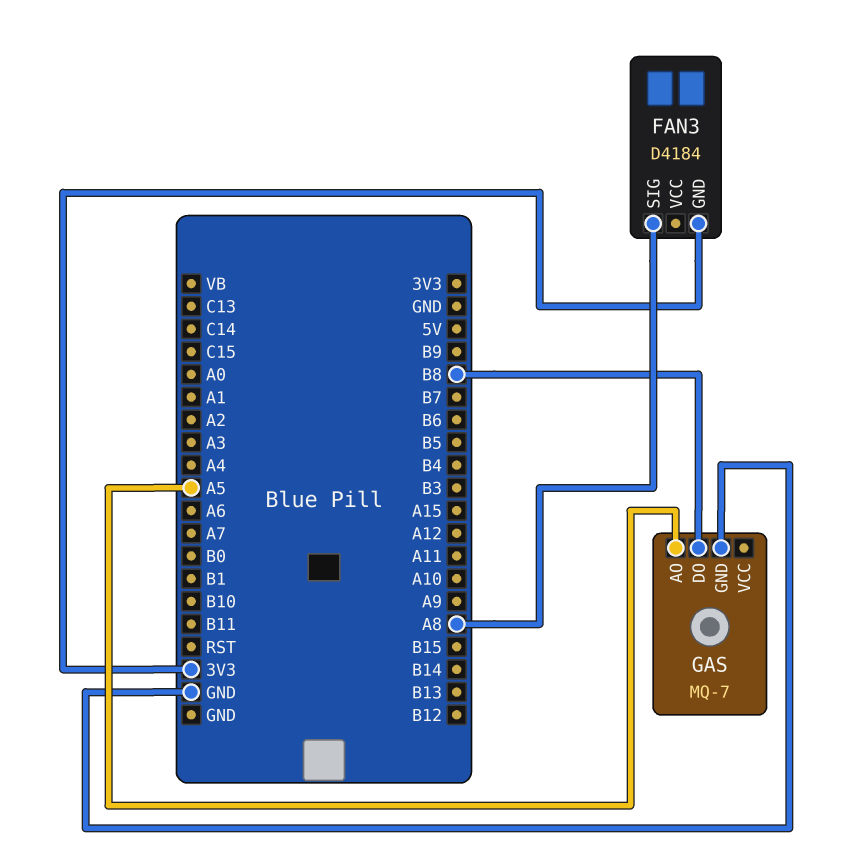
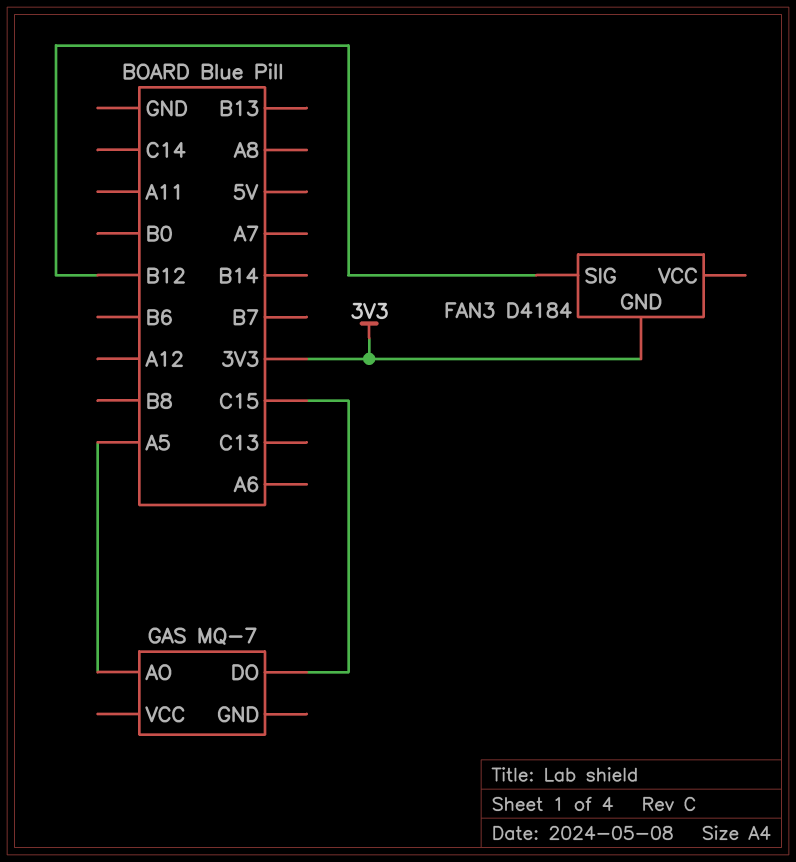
FAN3 pin SIG: A8 -> B12
GAS pin DO: B8 -> C15
GAS pin GND: GND -> none

